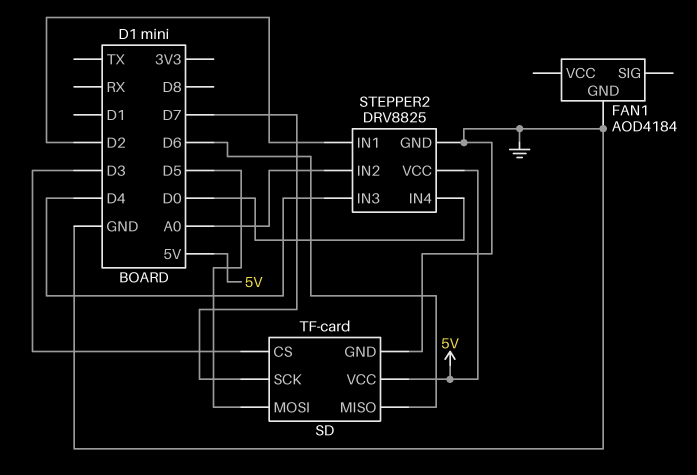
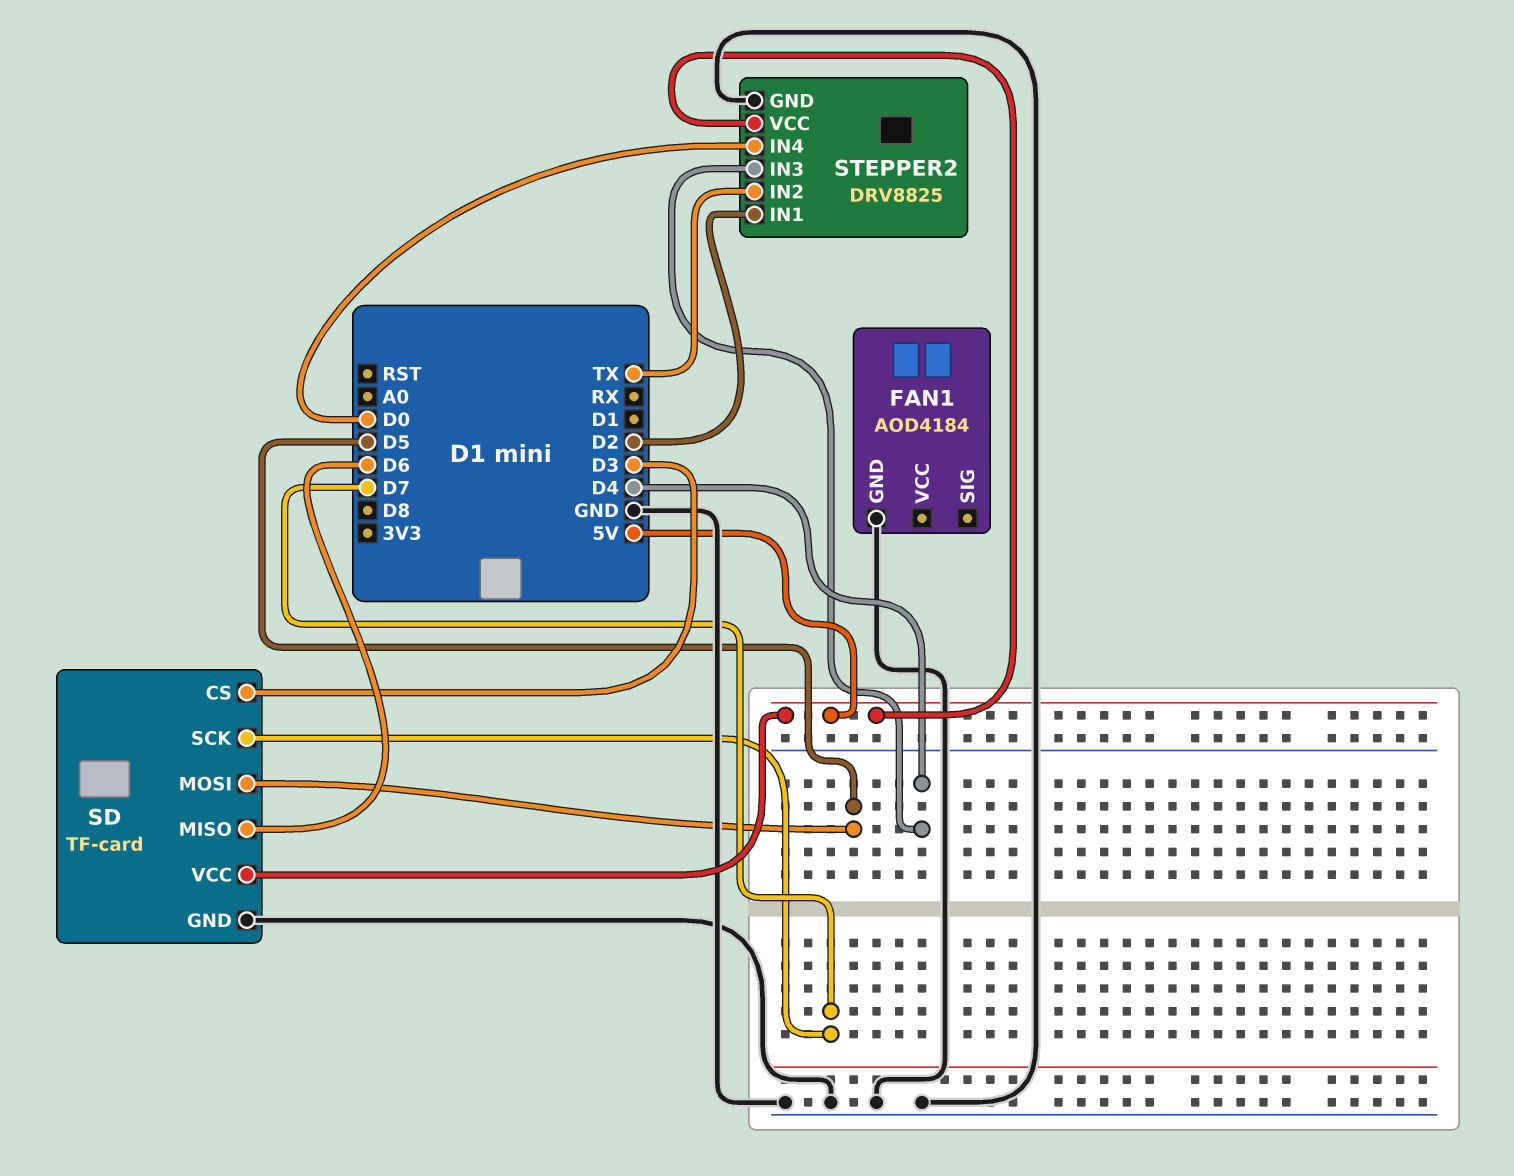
STEPPER2 pin IN2: A0 -> TX

